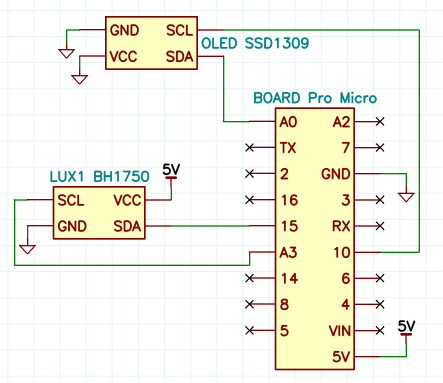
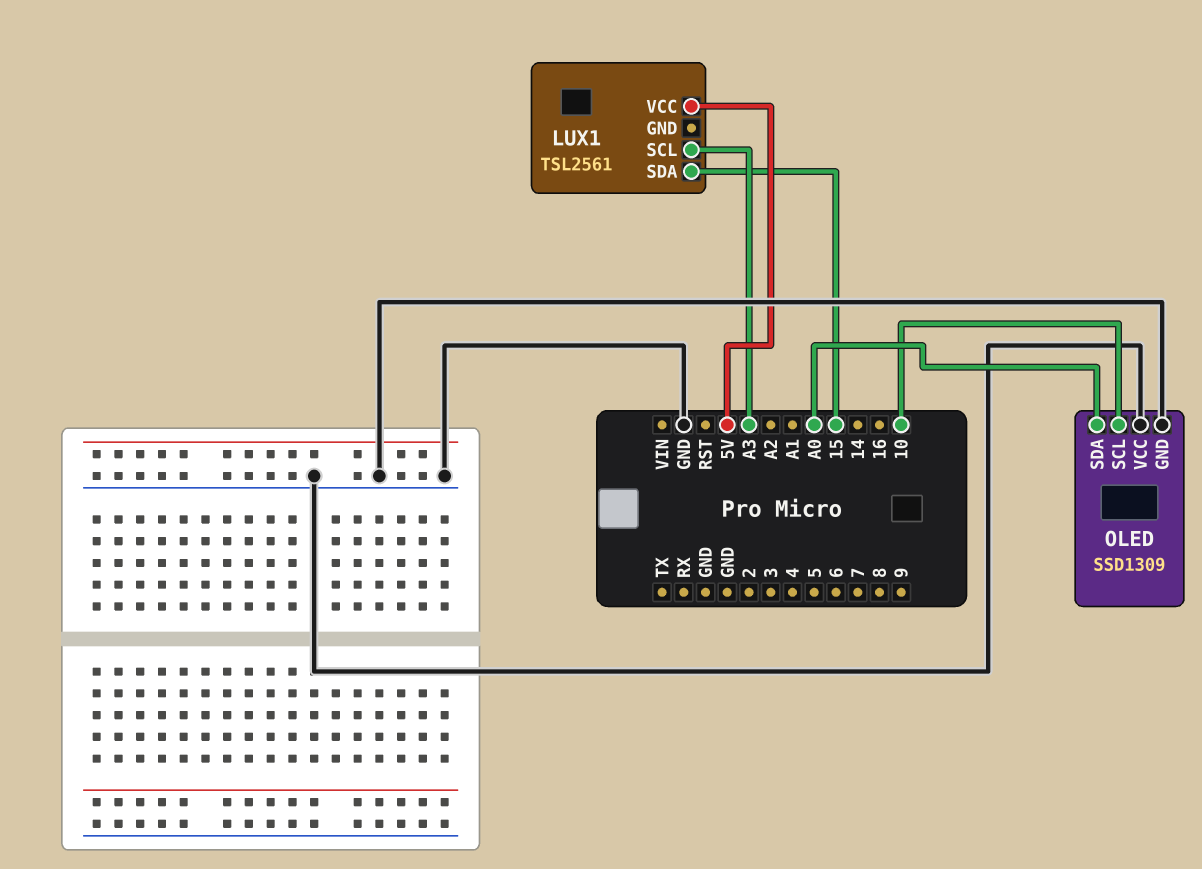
LUX1: BH1750 -> TSL2561
LUX1 pin GND: GND -> none

